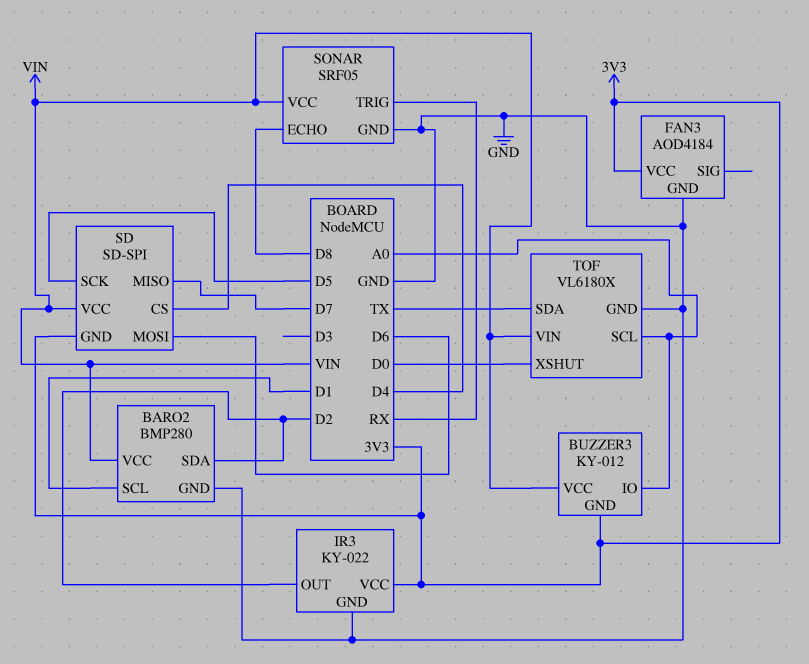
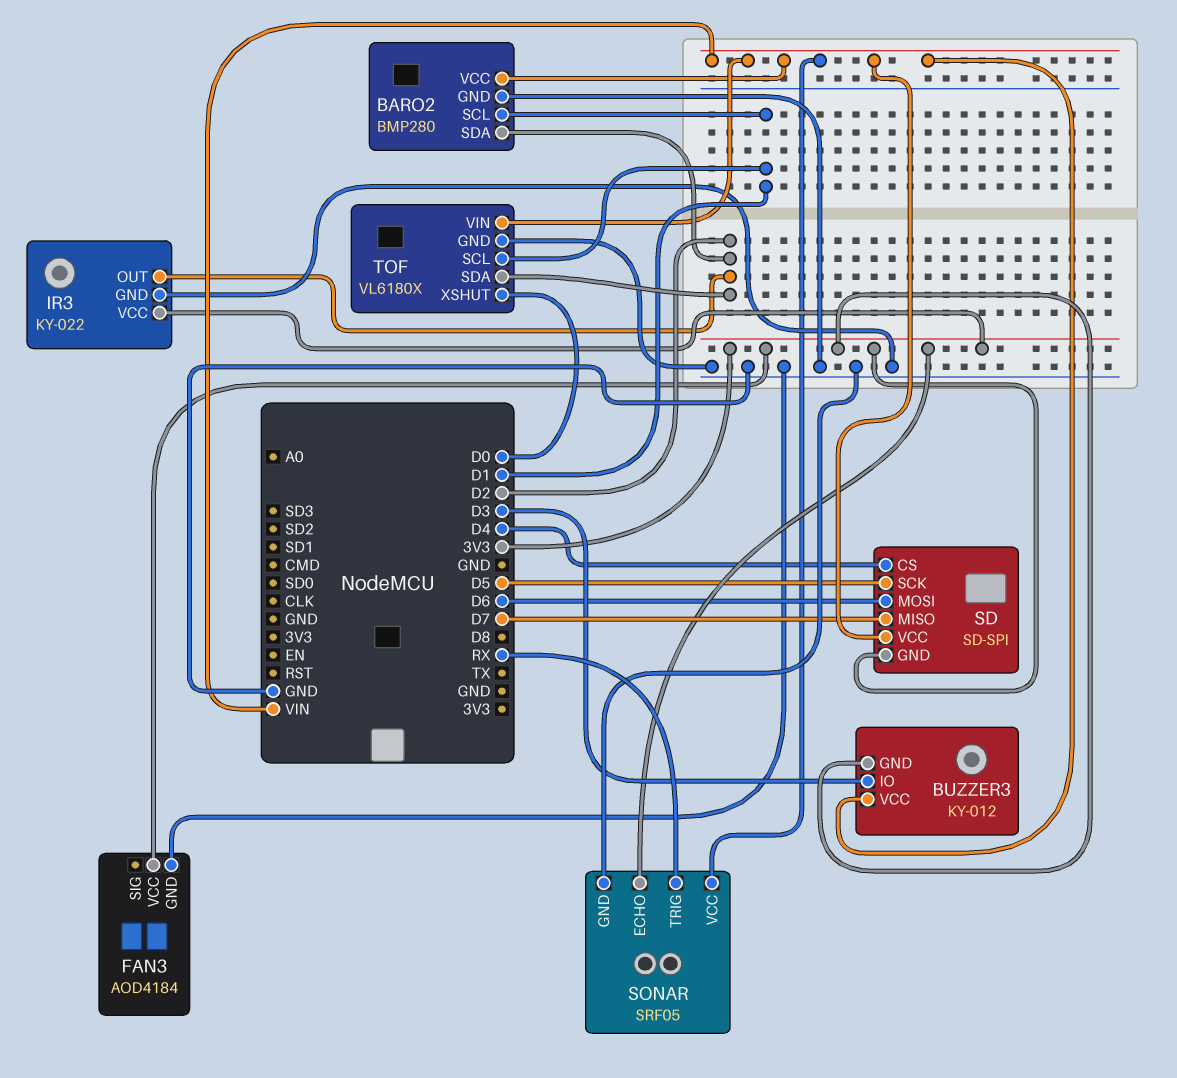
BUZZER3 pin IO: A0 -> D3
SONAR pin ECHO: D8 -> 3V3
TOF pin SCL: A0 -> D1
TOF pin SDA: TX -> D2

